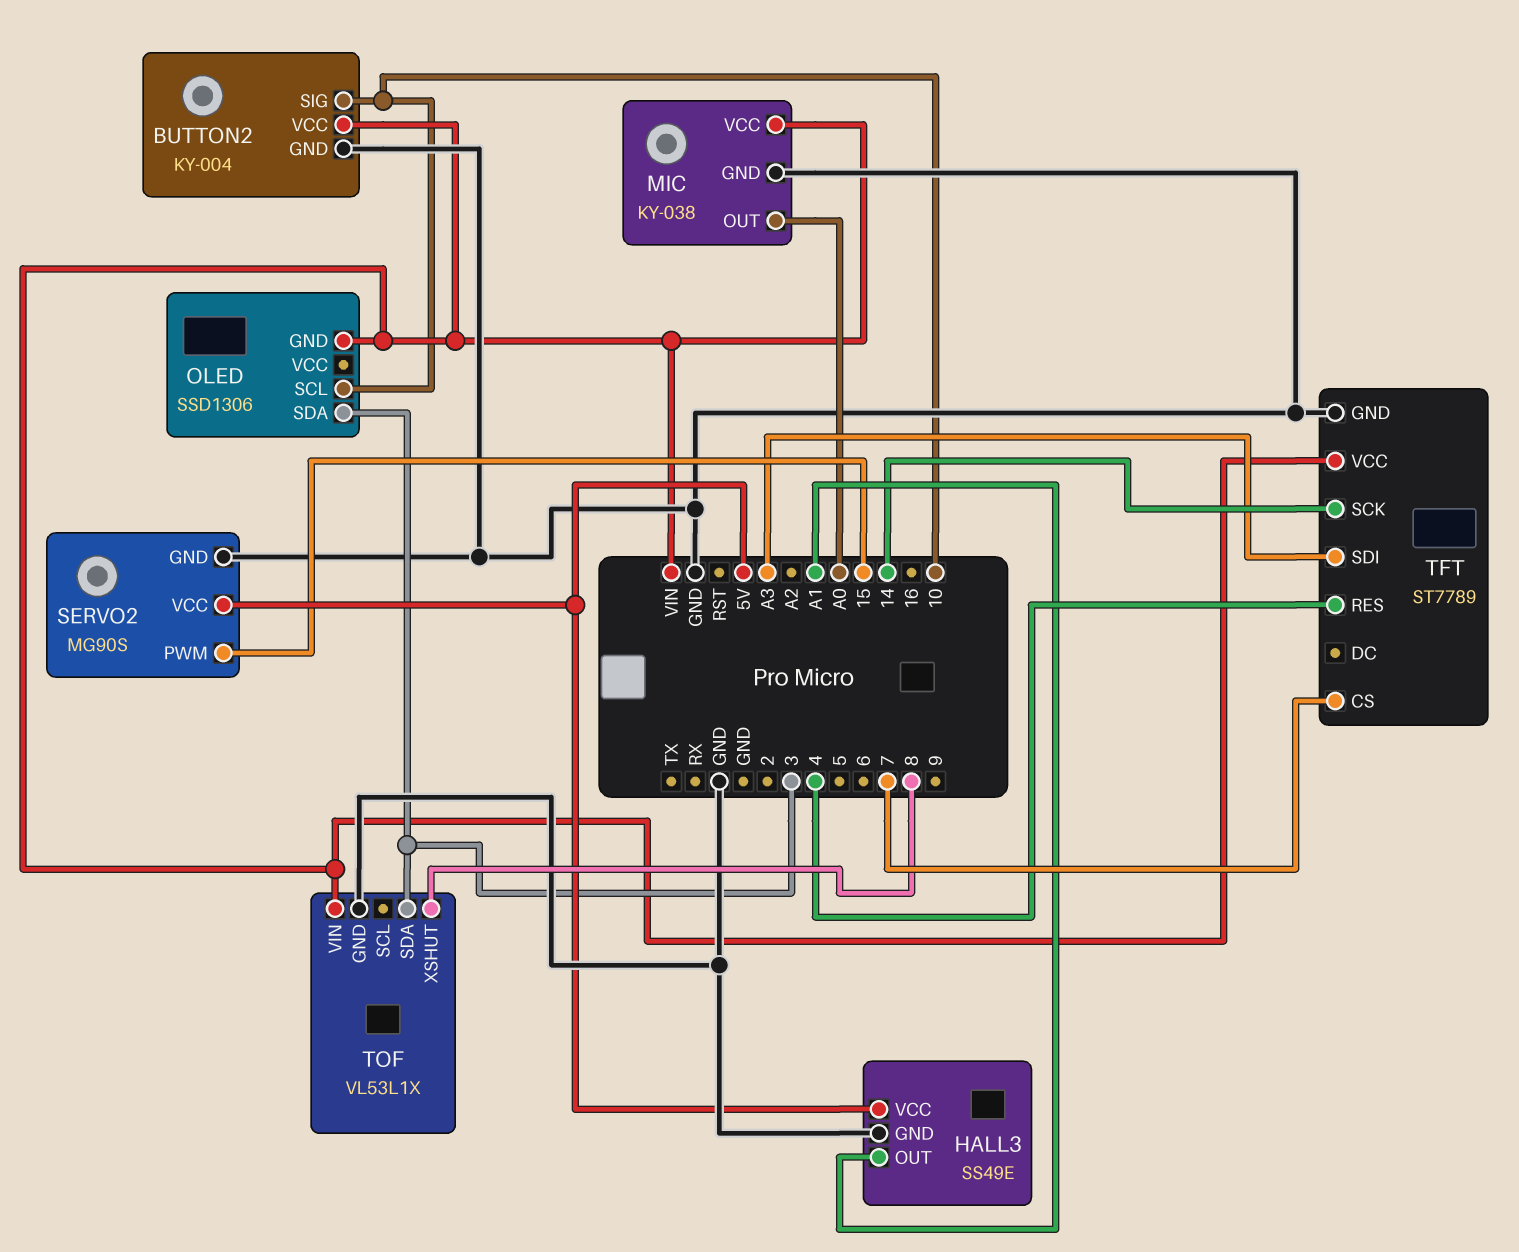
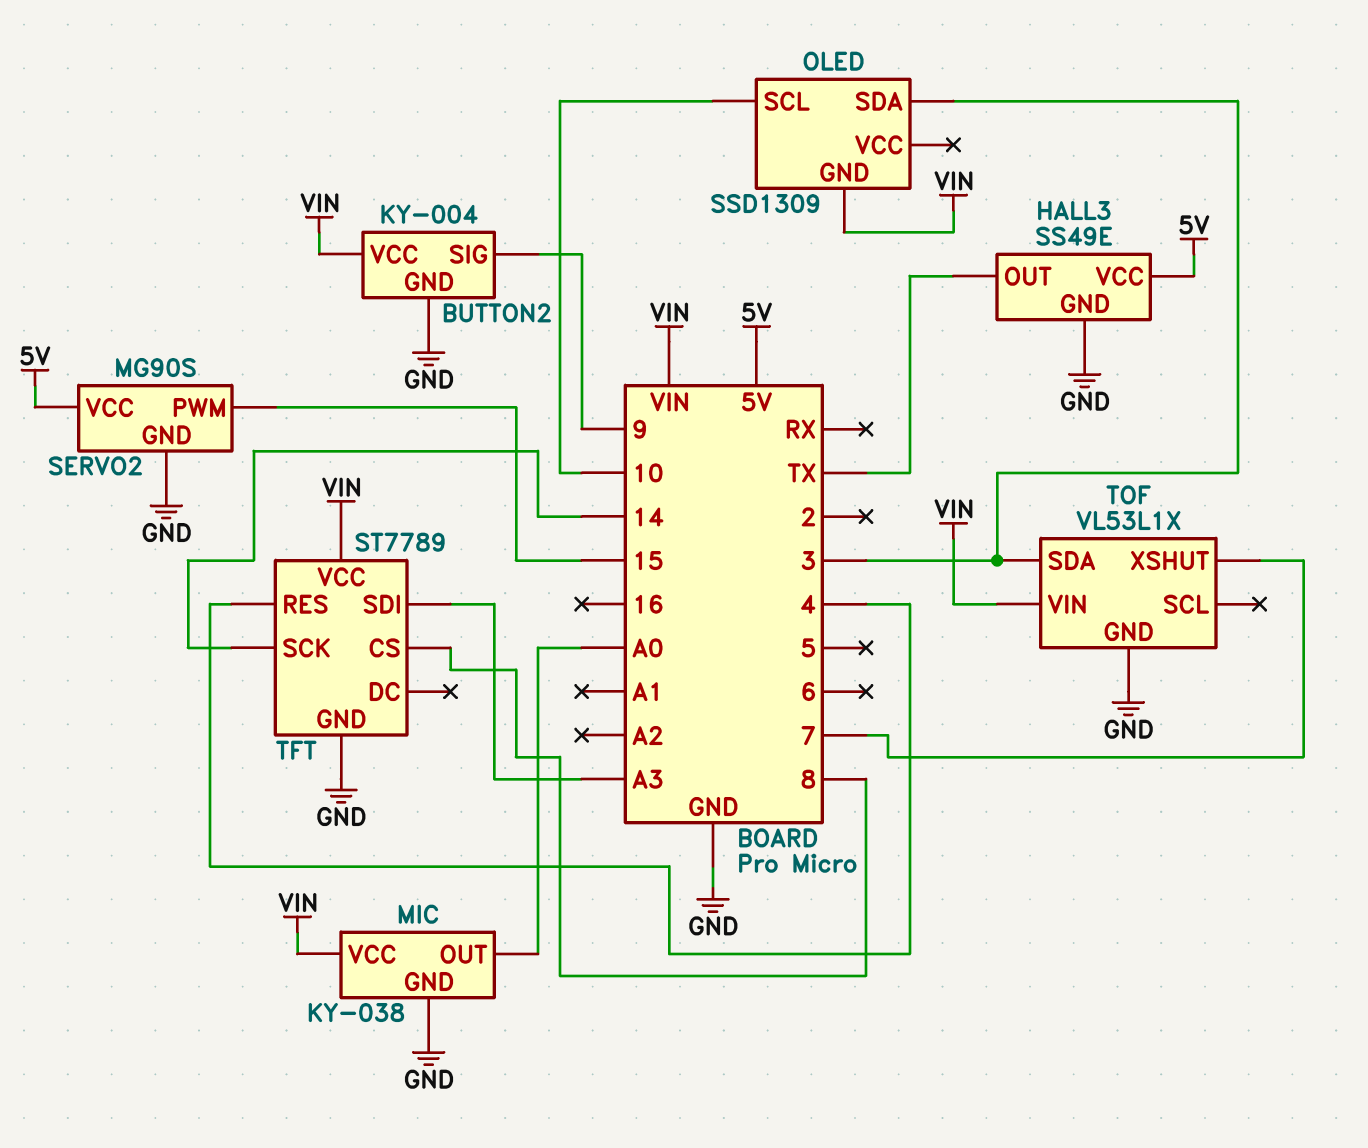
BUTTON2 pin SIG: 10 -> 9
HALL3 pin OUT: A1 -> TX
OLED: SSD1306 -> SSD1309
TFT pin CS: 7 -> 8
TOF pin XSHUT: 8 -> 7

